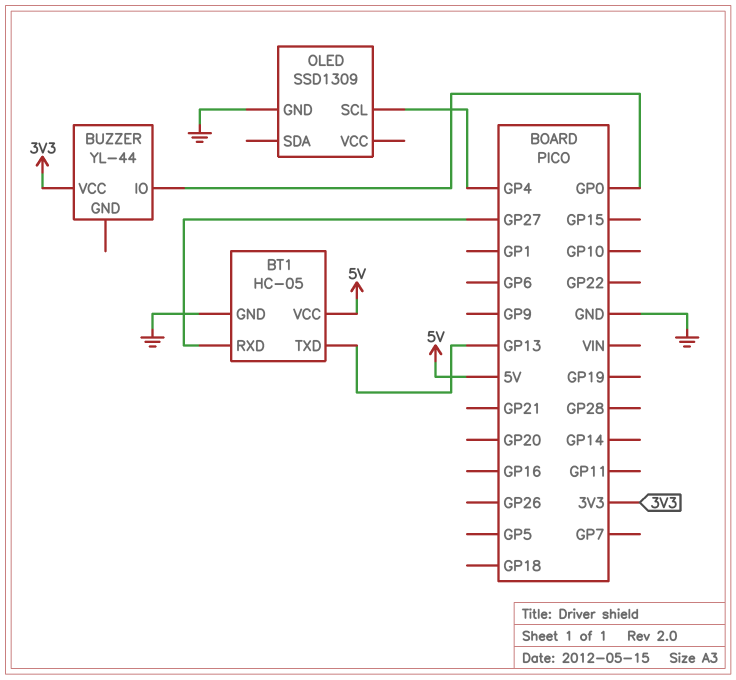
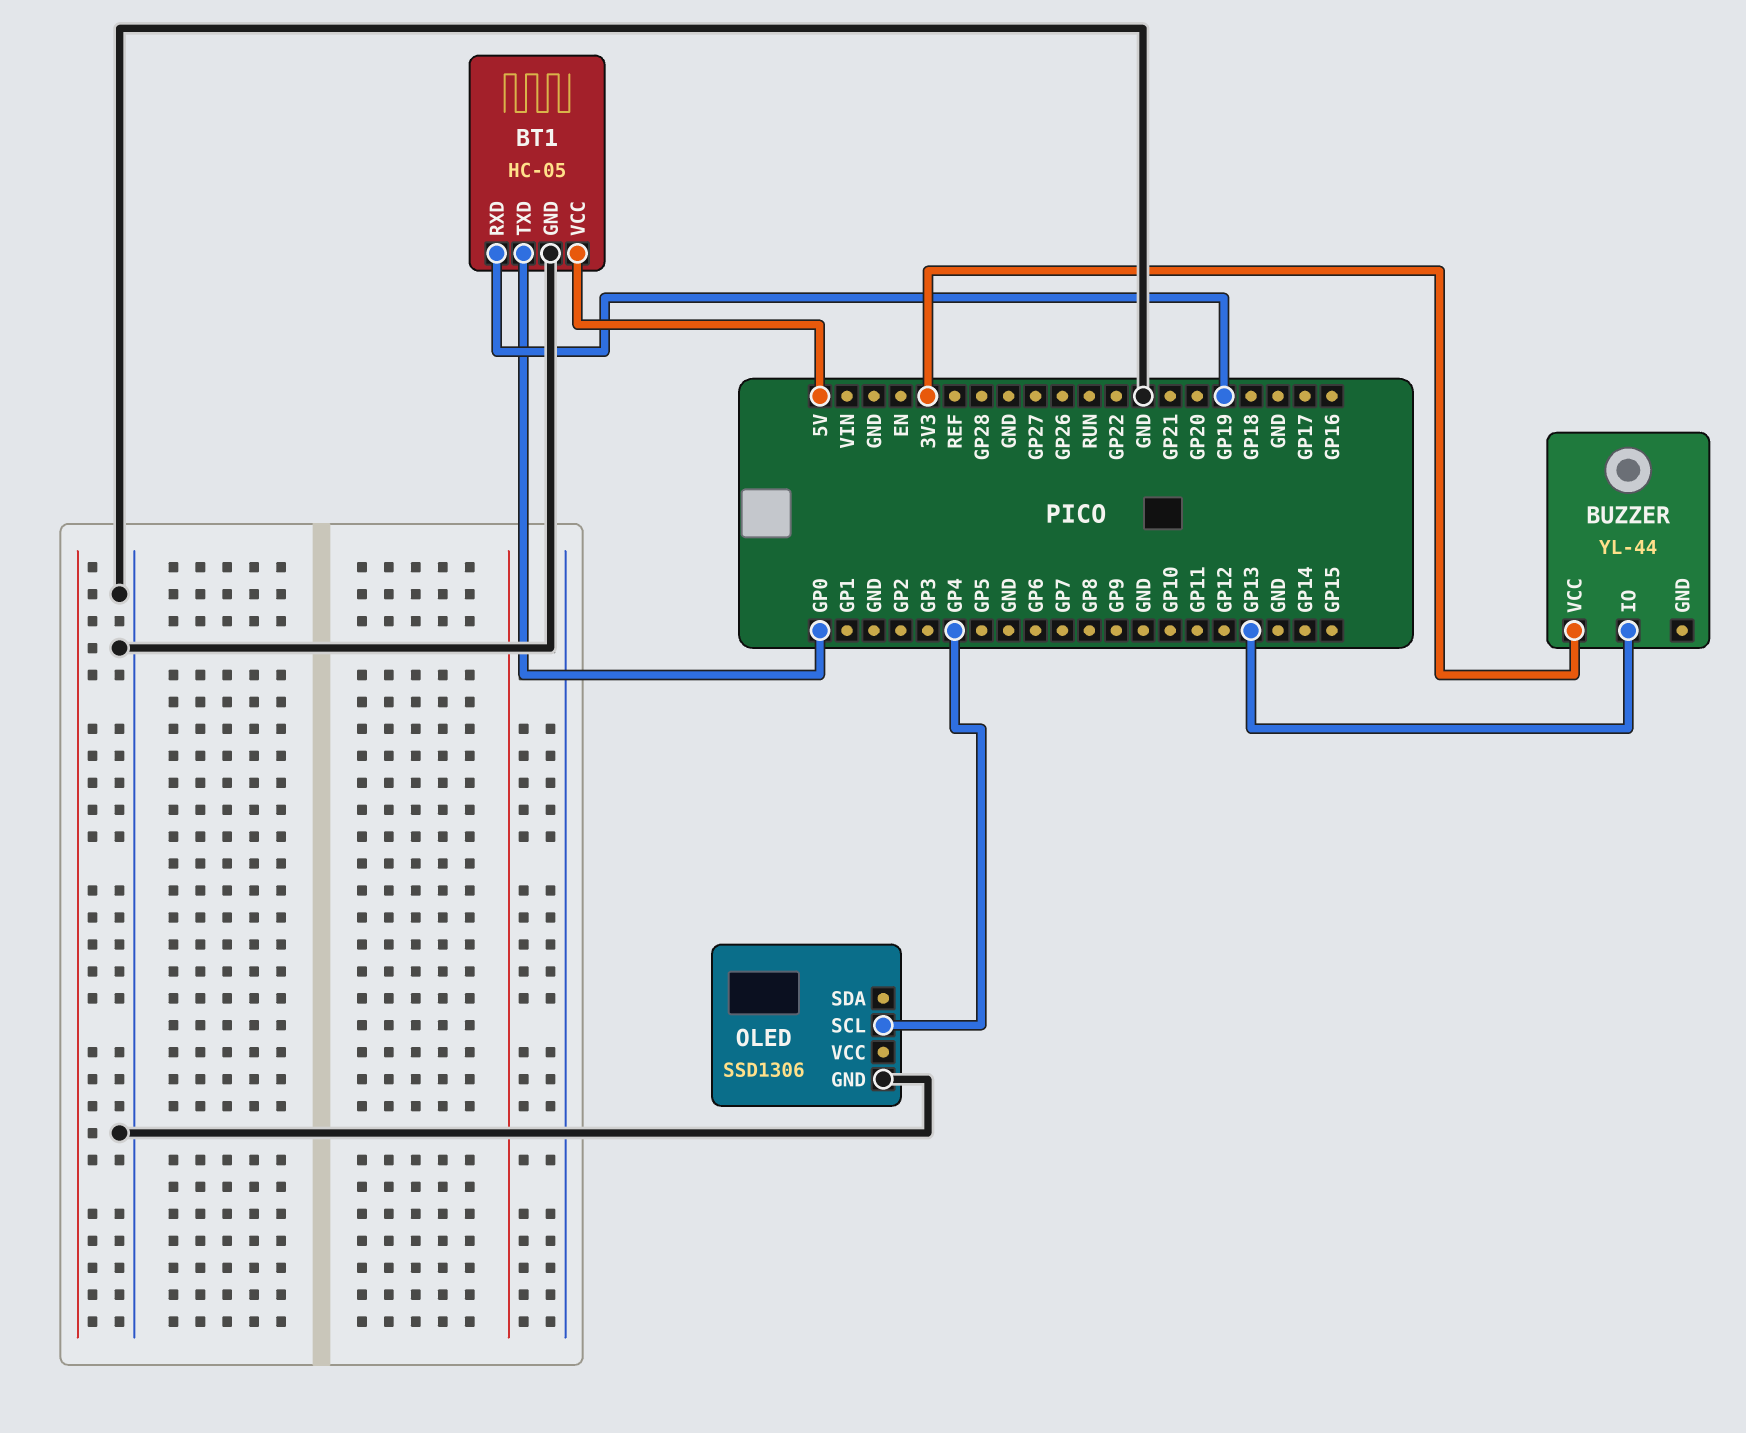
BT1 pin RXD: GP27 -> GP19
BT1 pin TXD: GP13 -> GP0
BUZZER pin IO: GP0 -> GP13
OLED: SSD1309 -> SSD1306

